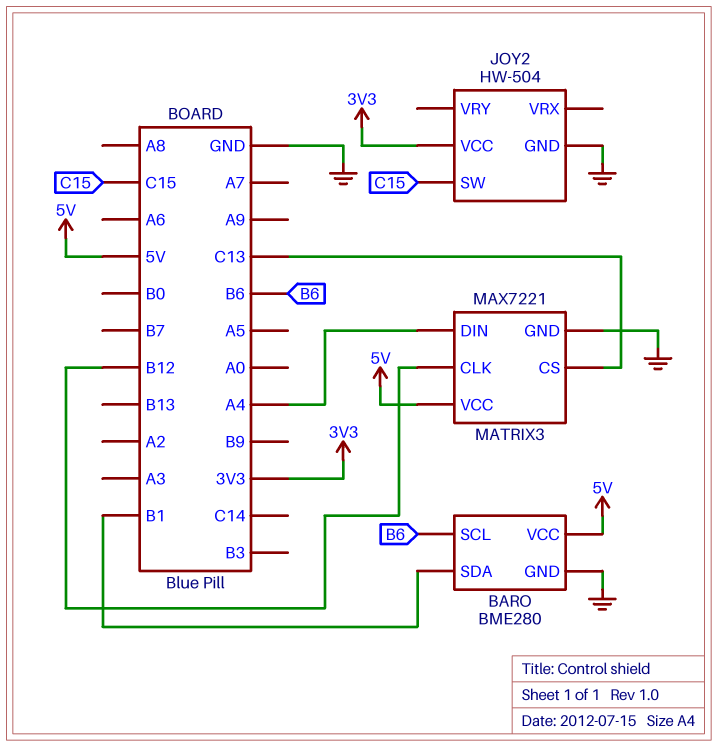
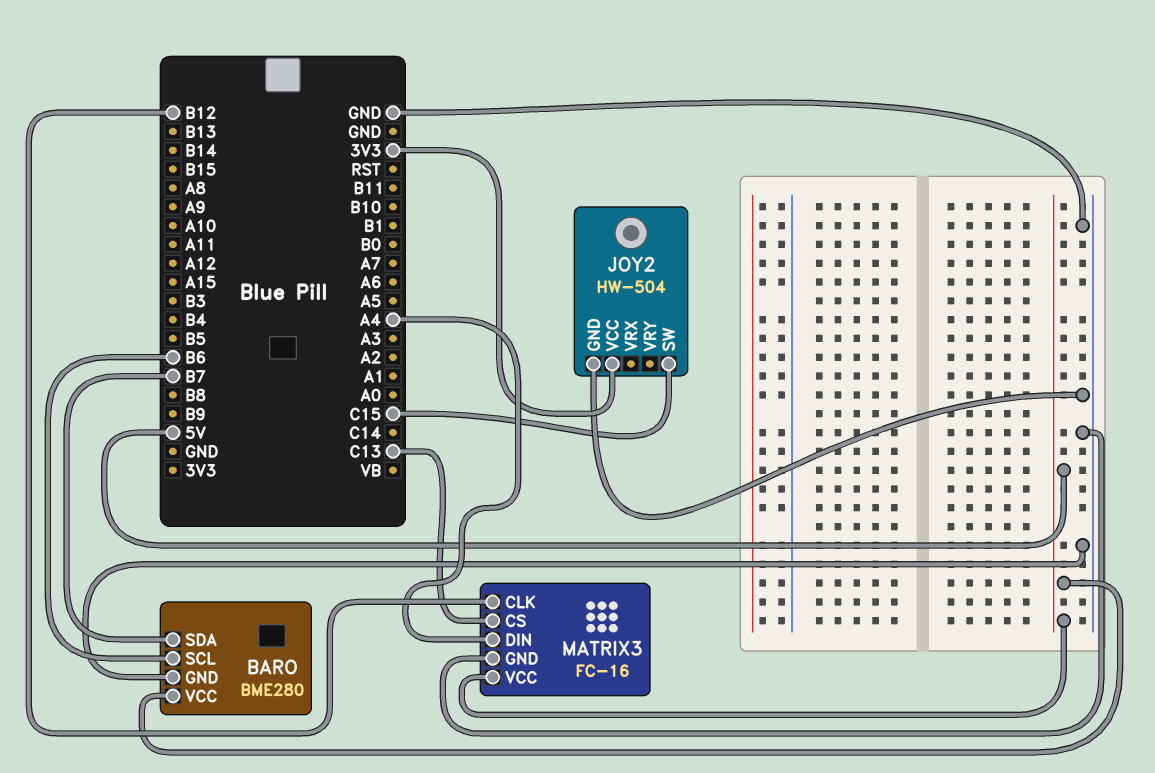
BARO pin SDA: B1 -> B7
MATRIX3: MAX7221 -> FC-16

